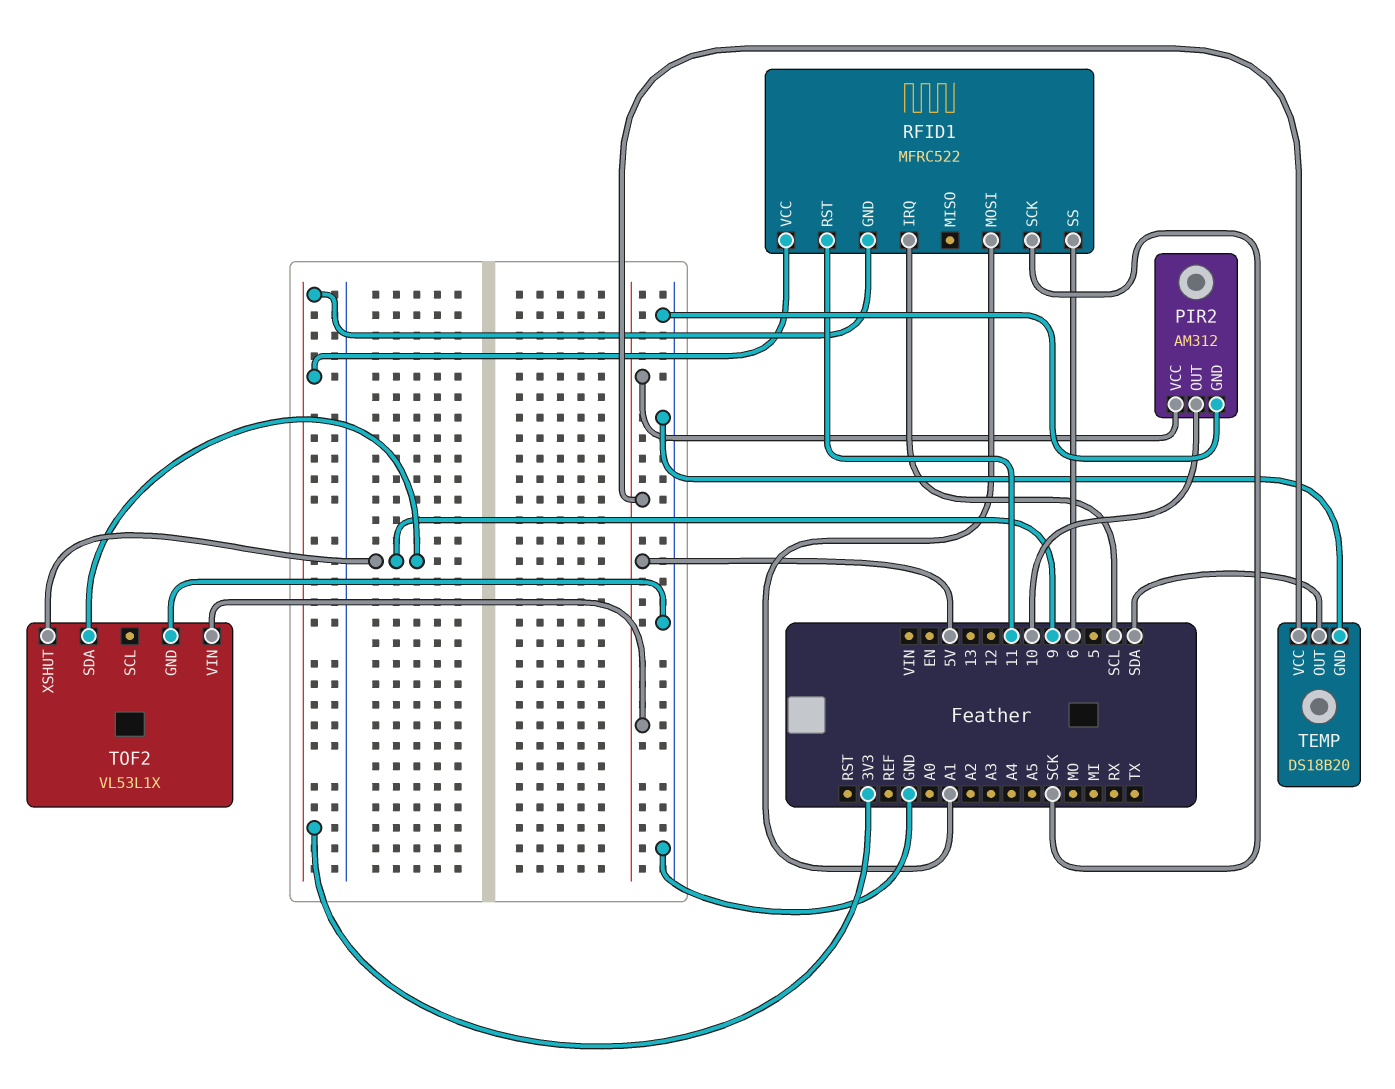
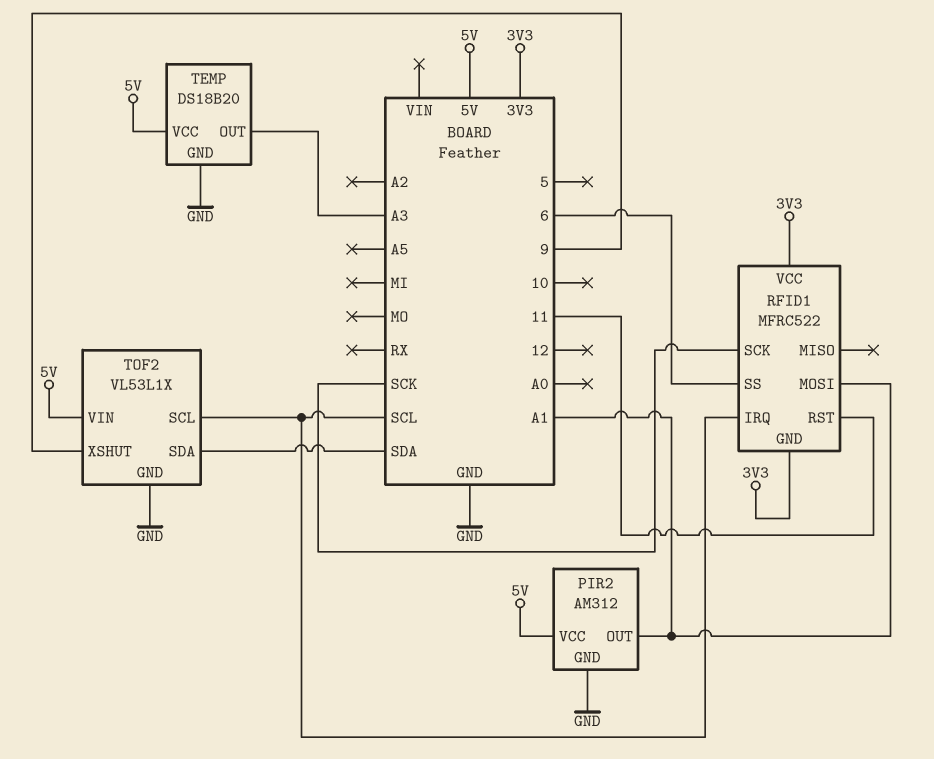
PIR2 pin OUT: 10 -> A1
TEMP pin OUT: SDA -> A3
TOF2 pin SCL: none -> SCL
TOF2 pin SDA: 9 -> SDA

